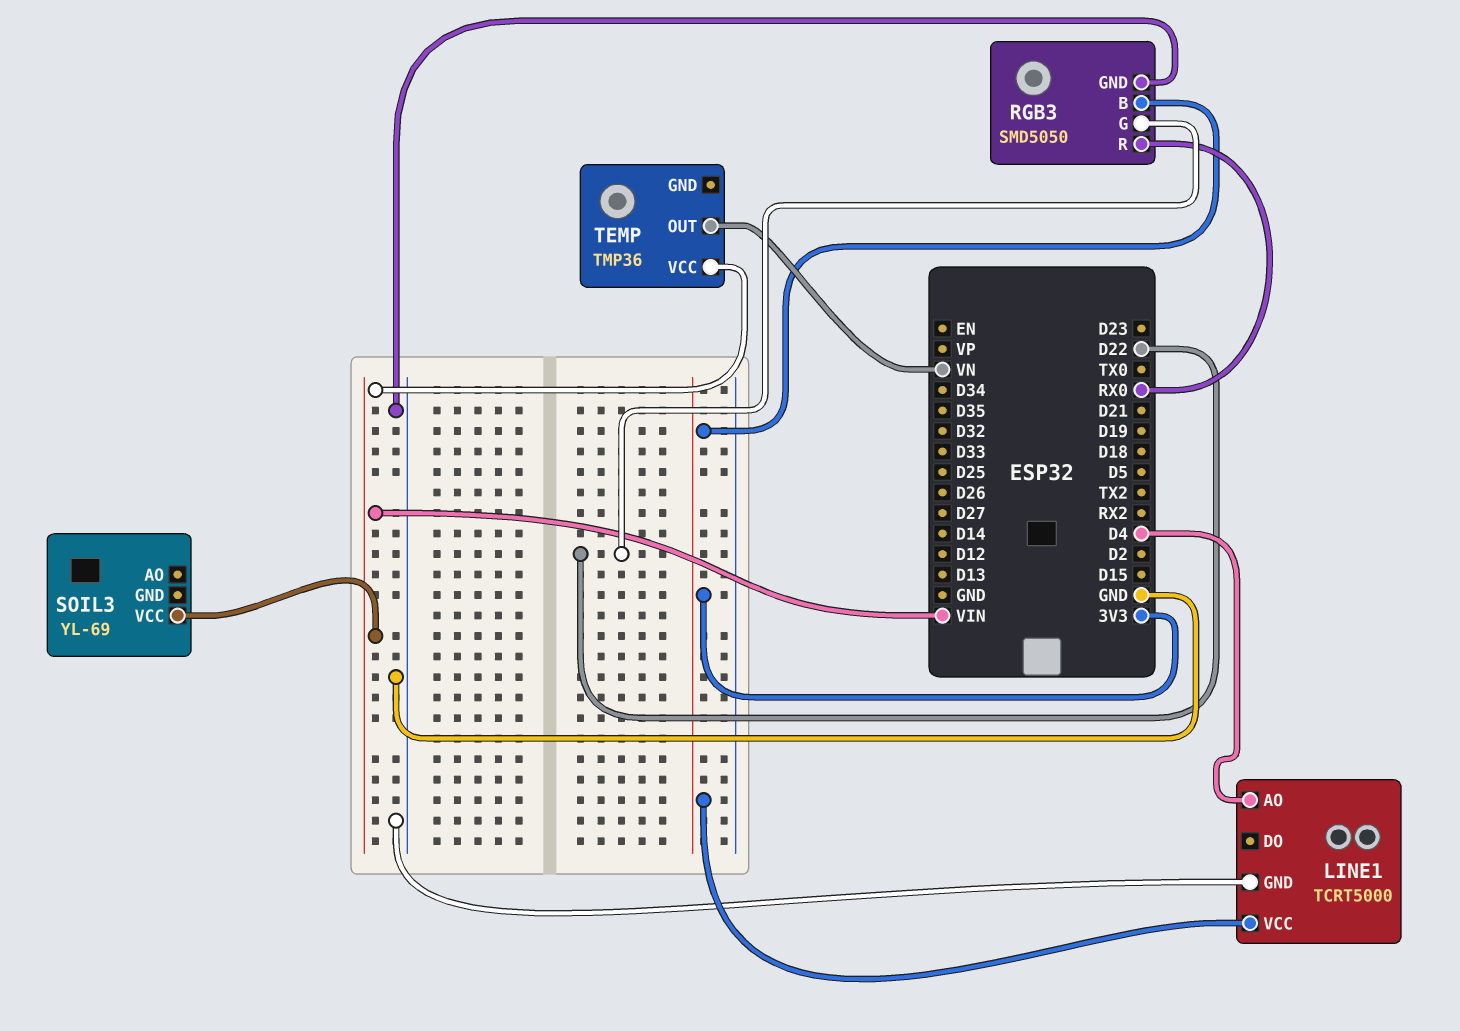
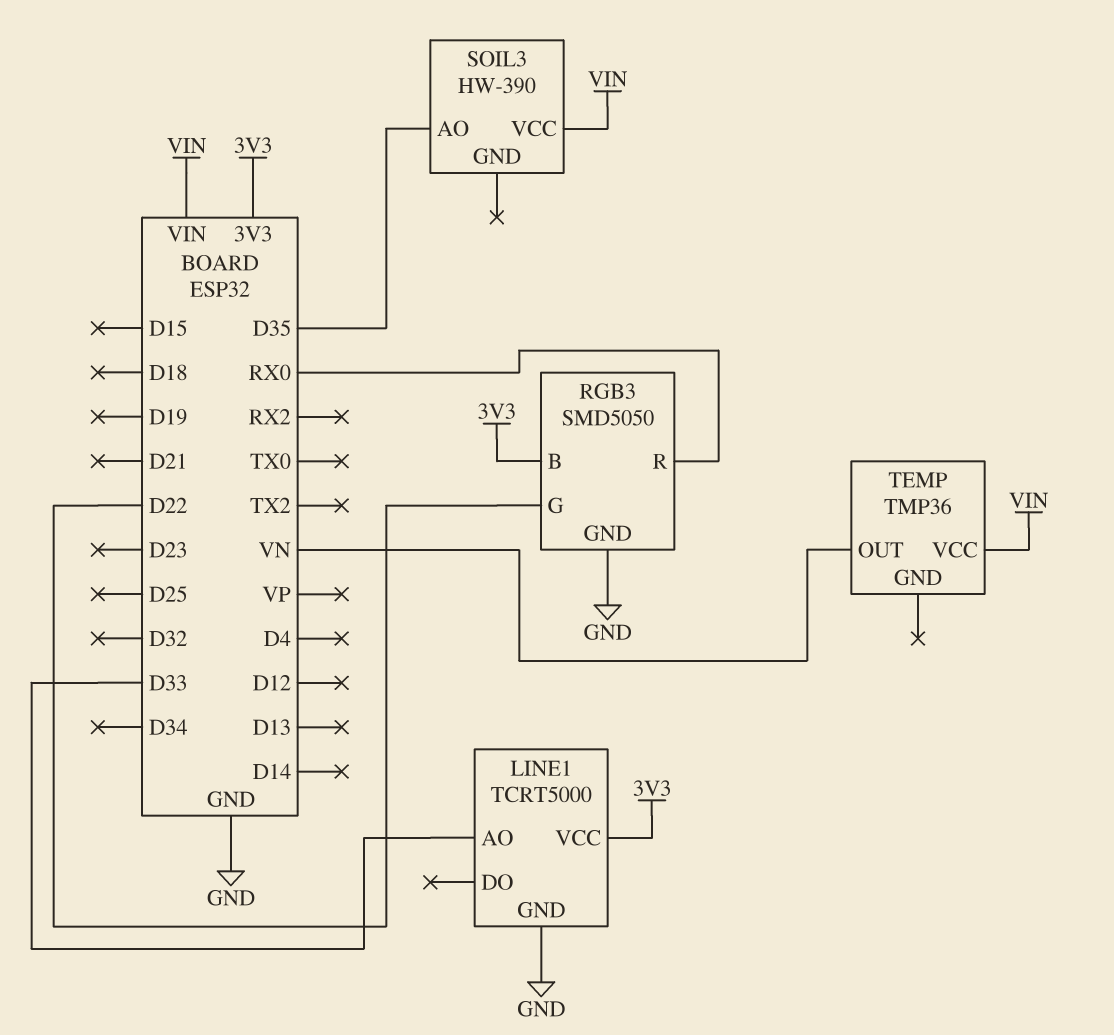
LINE1 pin AO: D4 -> D33
SOIL3: YL-69 -> HW-390
SOIL3 pin AO: none -> D35

